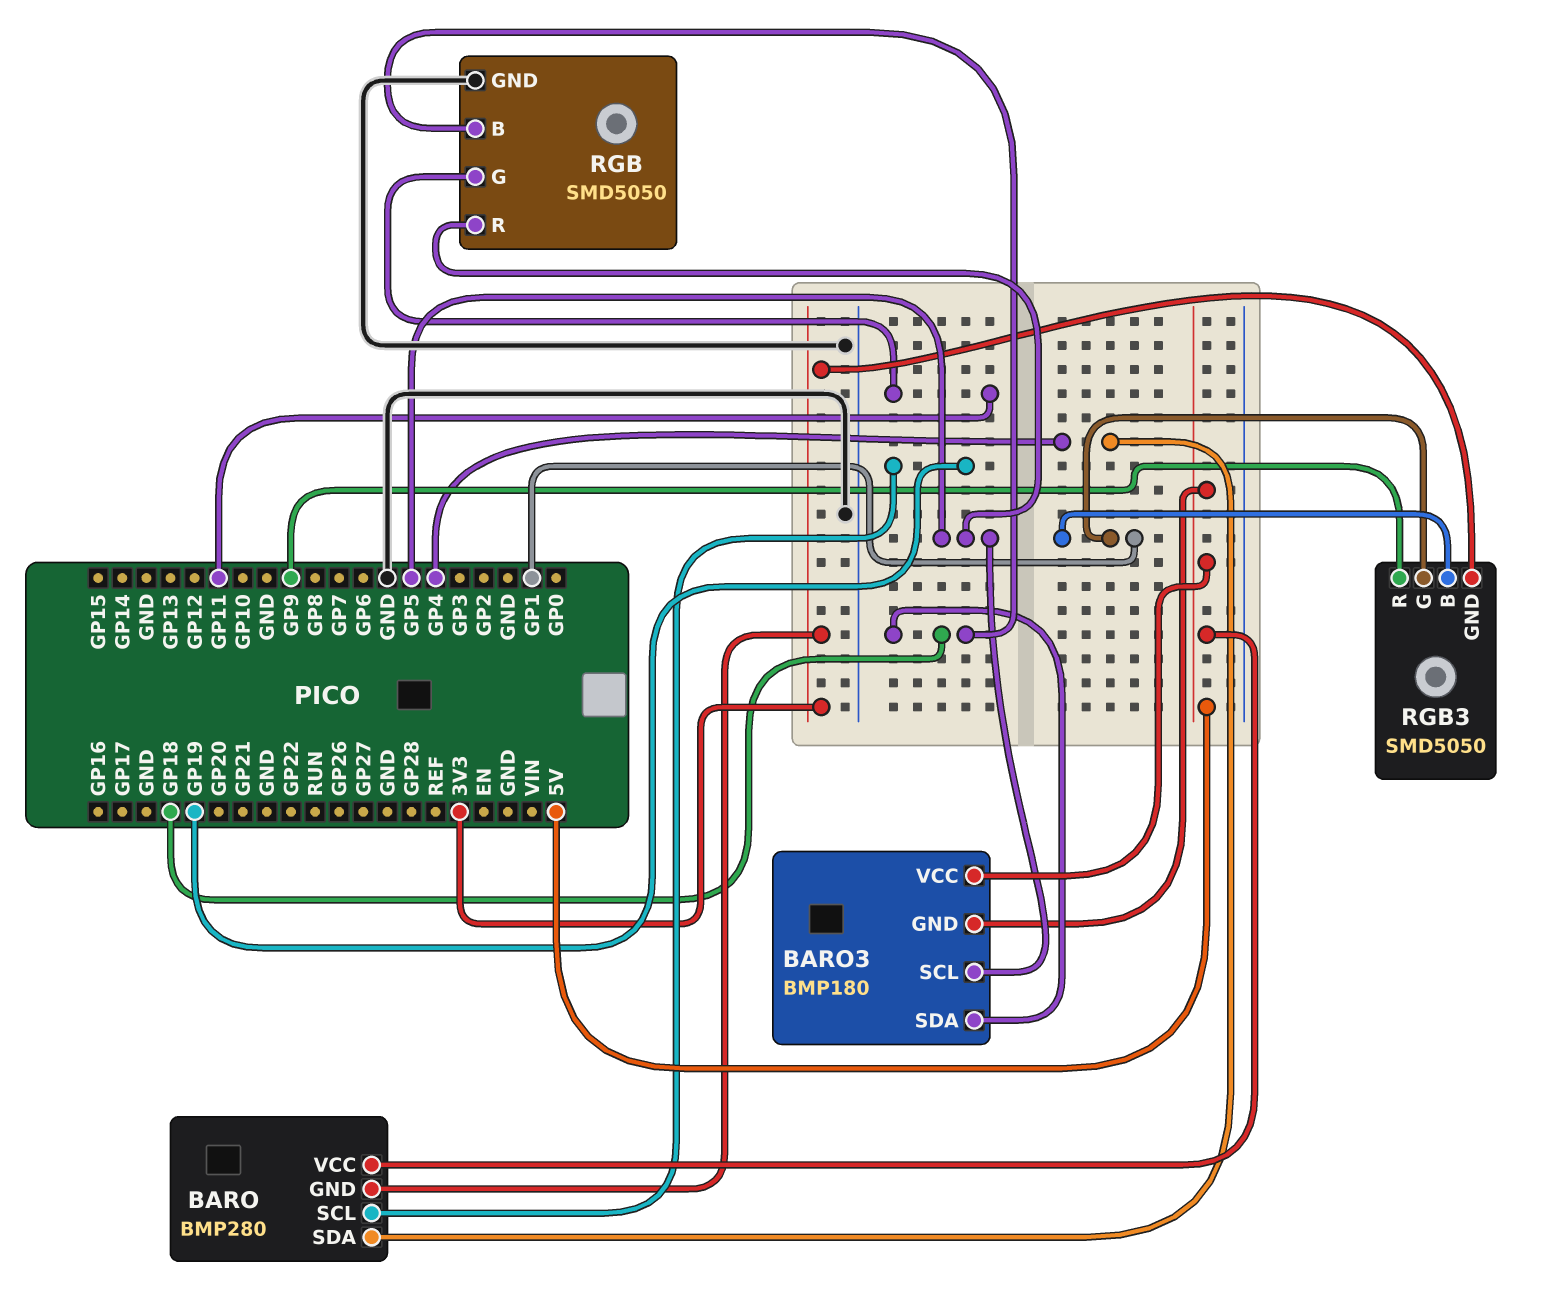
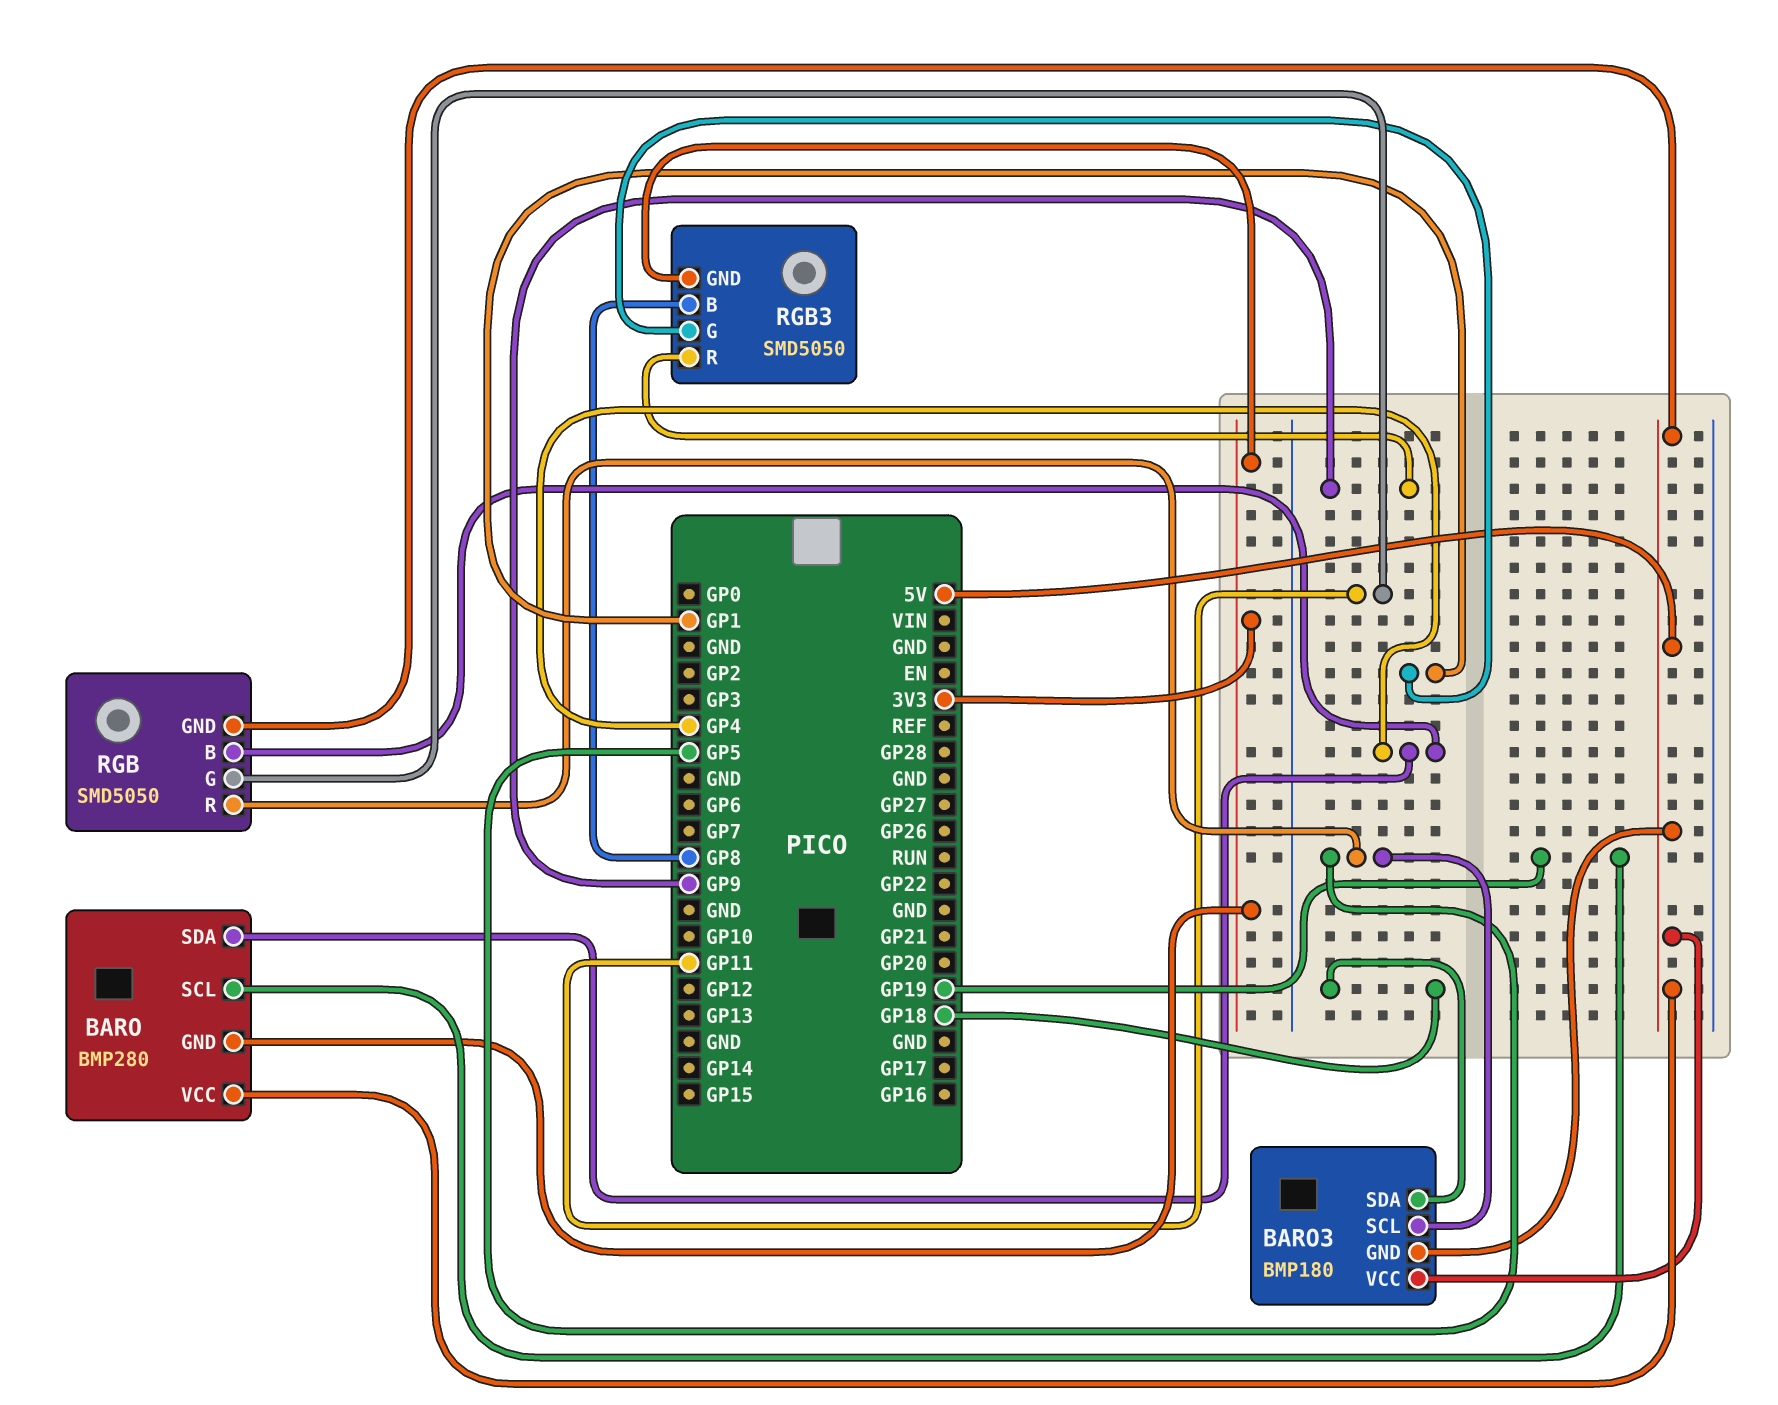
RGB pin B: GP18 -> GP4
RGB pin GND: GND -> 5V
RGB3 pin B: GP1 -> GP8

